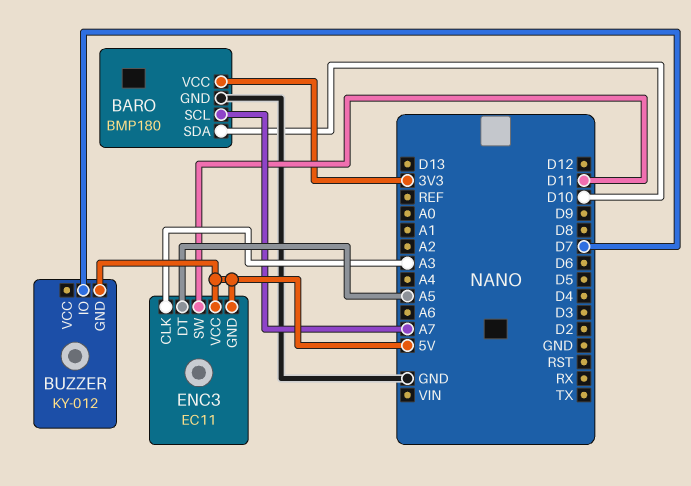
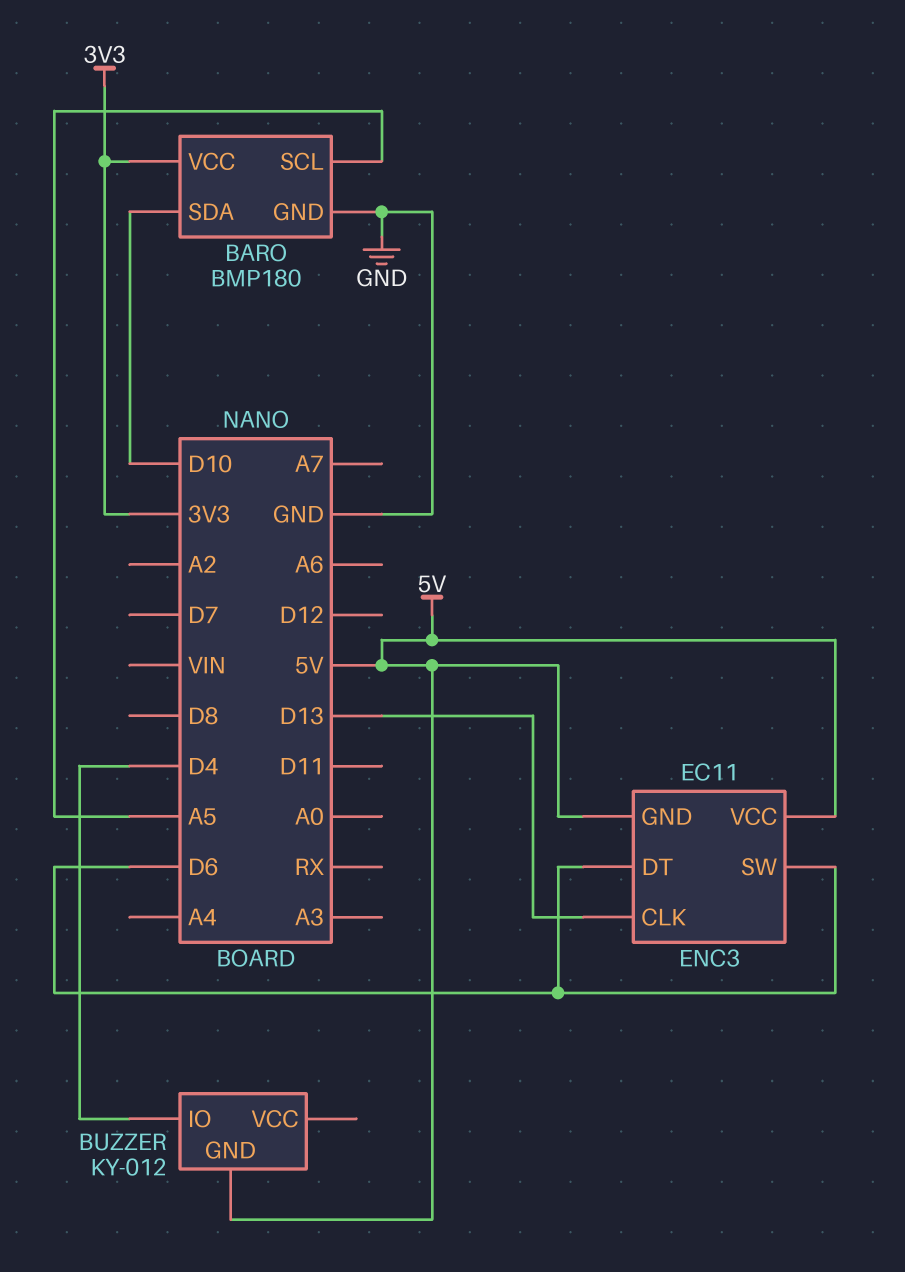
BARO pin SCL: A7 -> A5
BUZZER pin IO: D7 -> D4
ENC3 pin CLK: A3 -> D13
ENC3 pin DT: A5 -> D6
ENC3 pin SW: D11 -> D6

